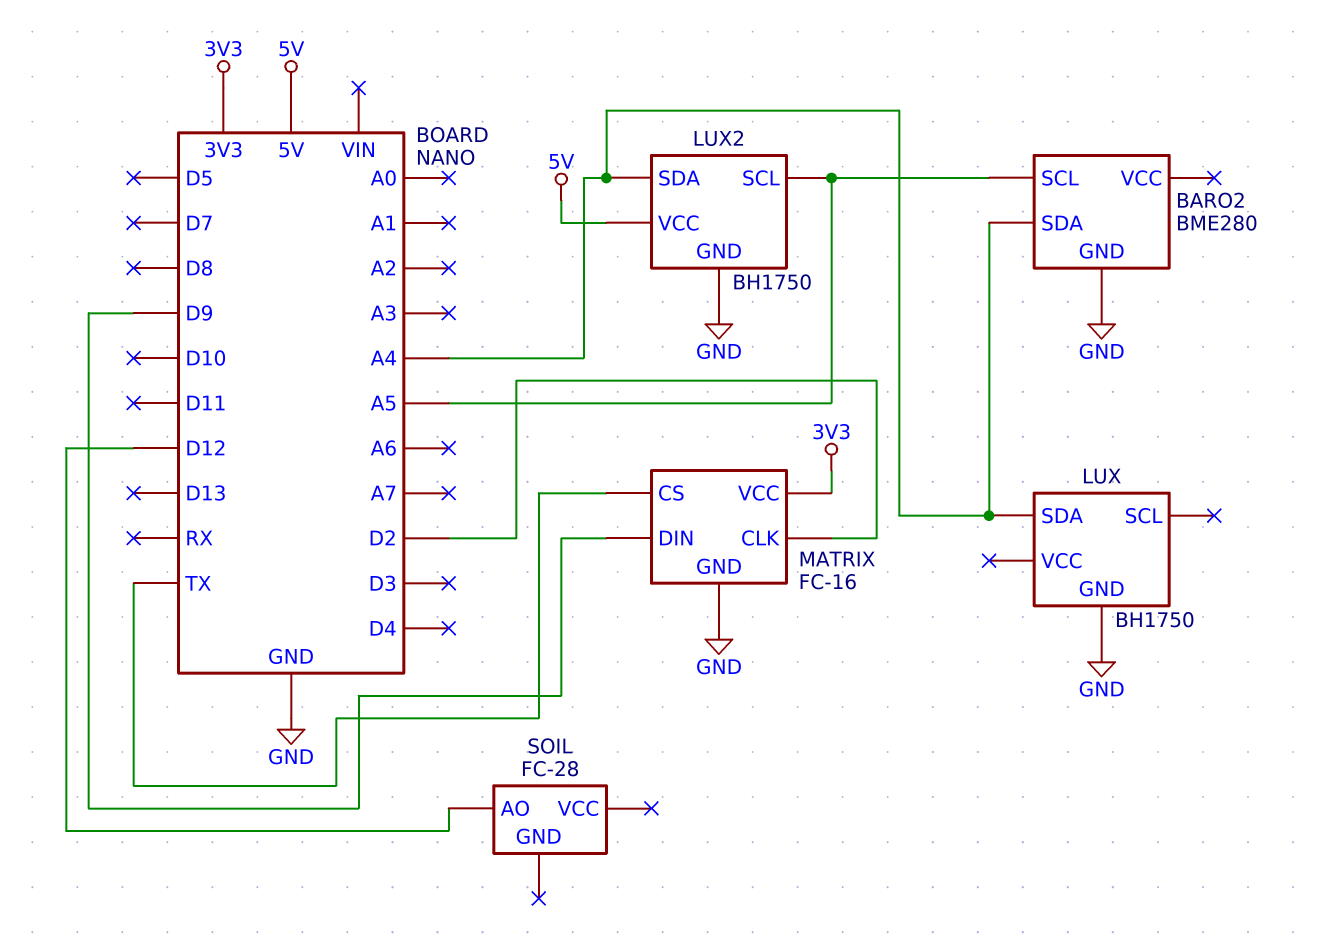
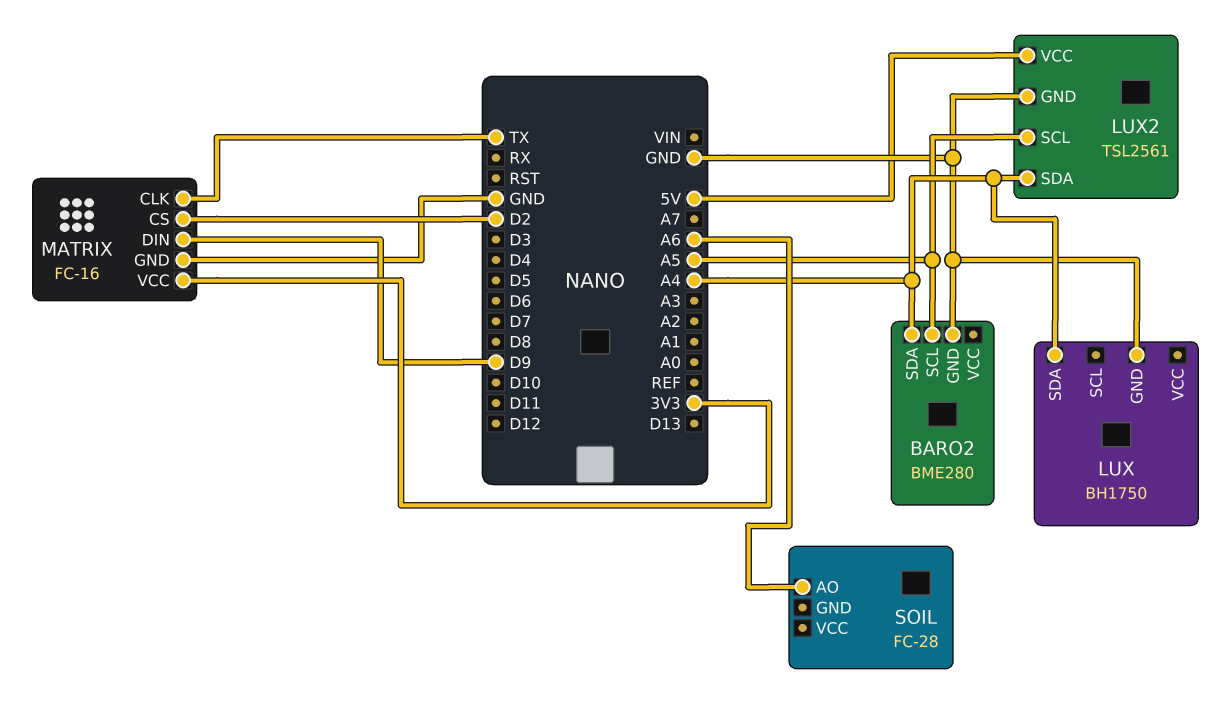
LUX2: BH1750 -> TSL2561
MATRIX pin CLK: D2 -> TX
MATRIX pin CS: TX -> D2
SOIL pin AO: D12 -> A6

